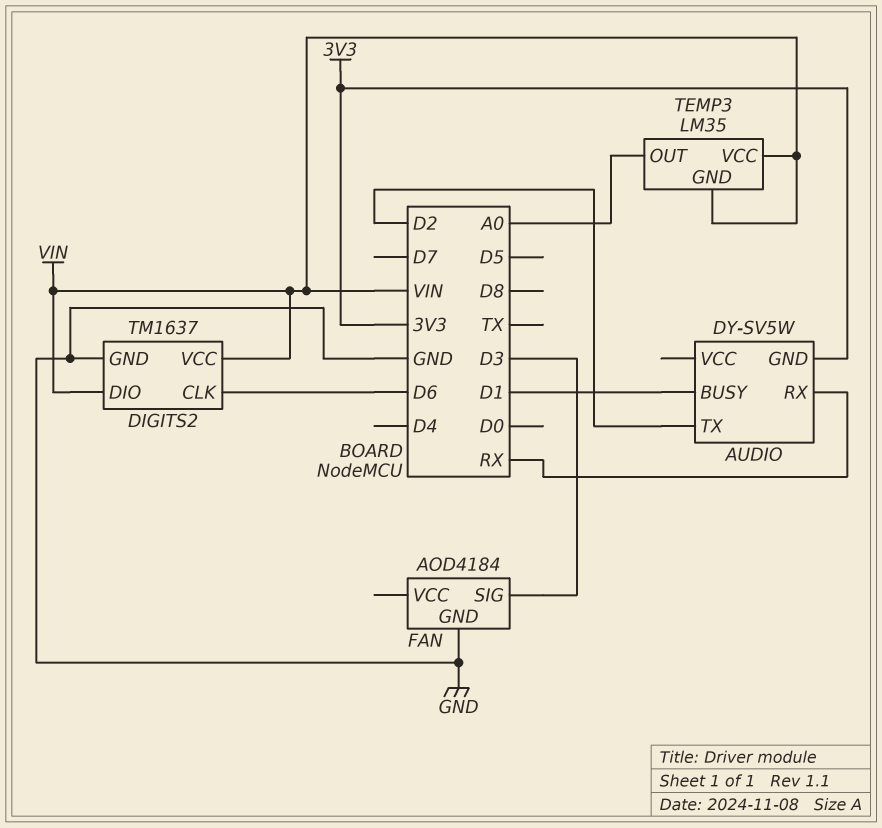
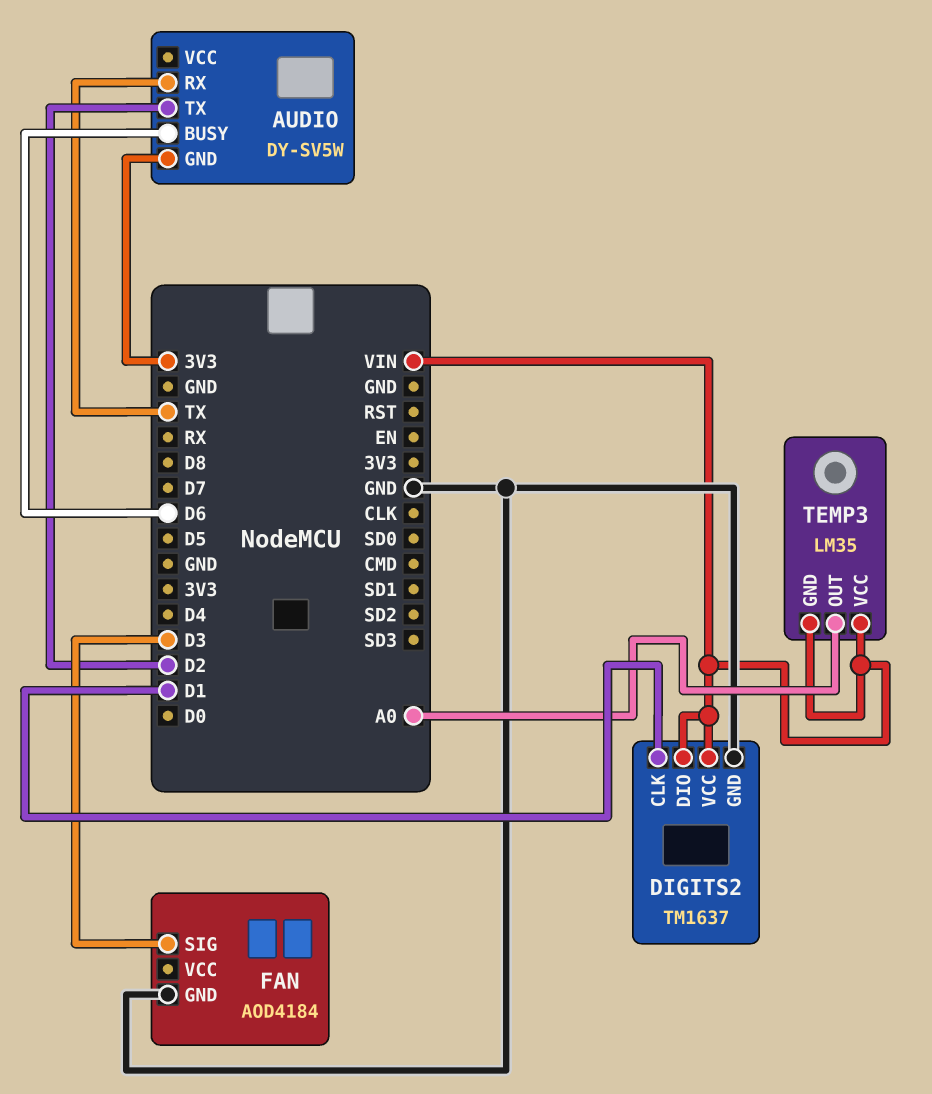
AUDIO pin BUSY: D1 -> D6
AUDIO pin RX: RX -> TX
DIGITS2 pin CLK: D6 -> D1

